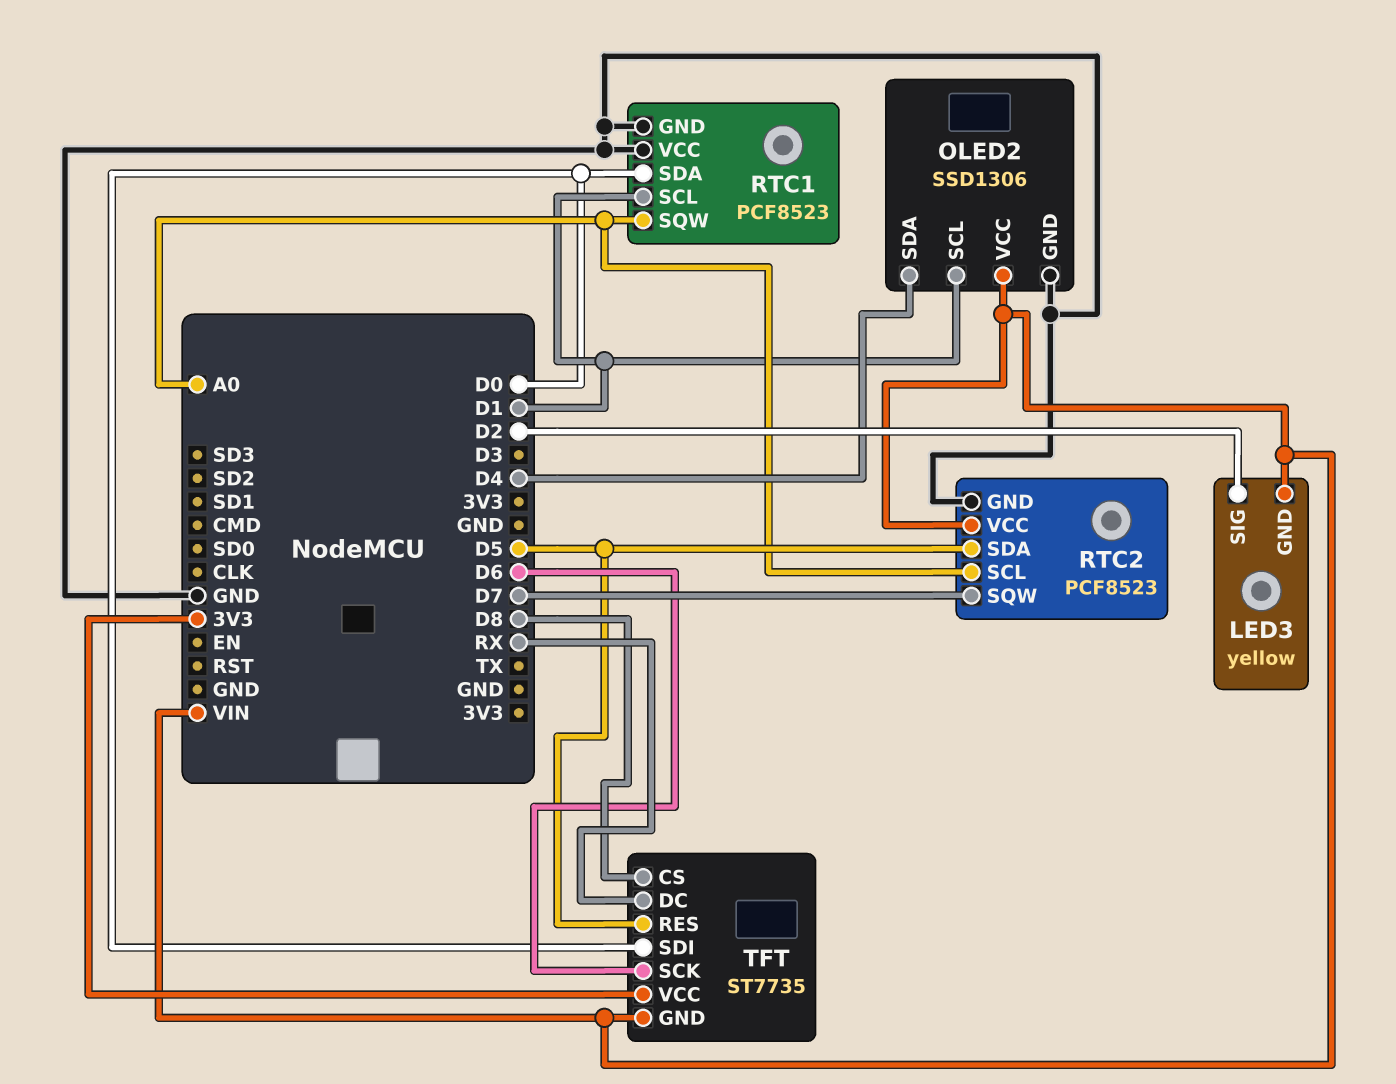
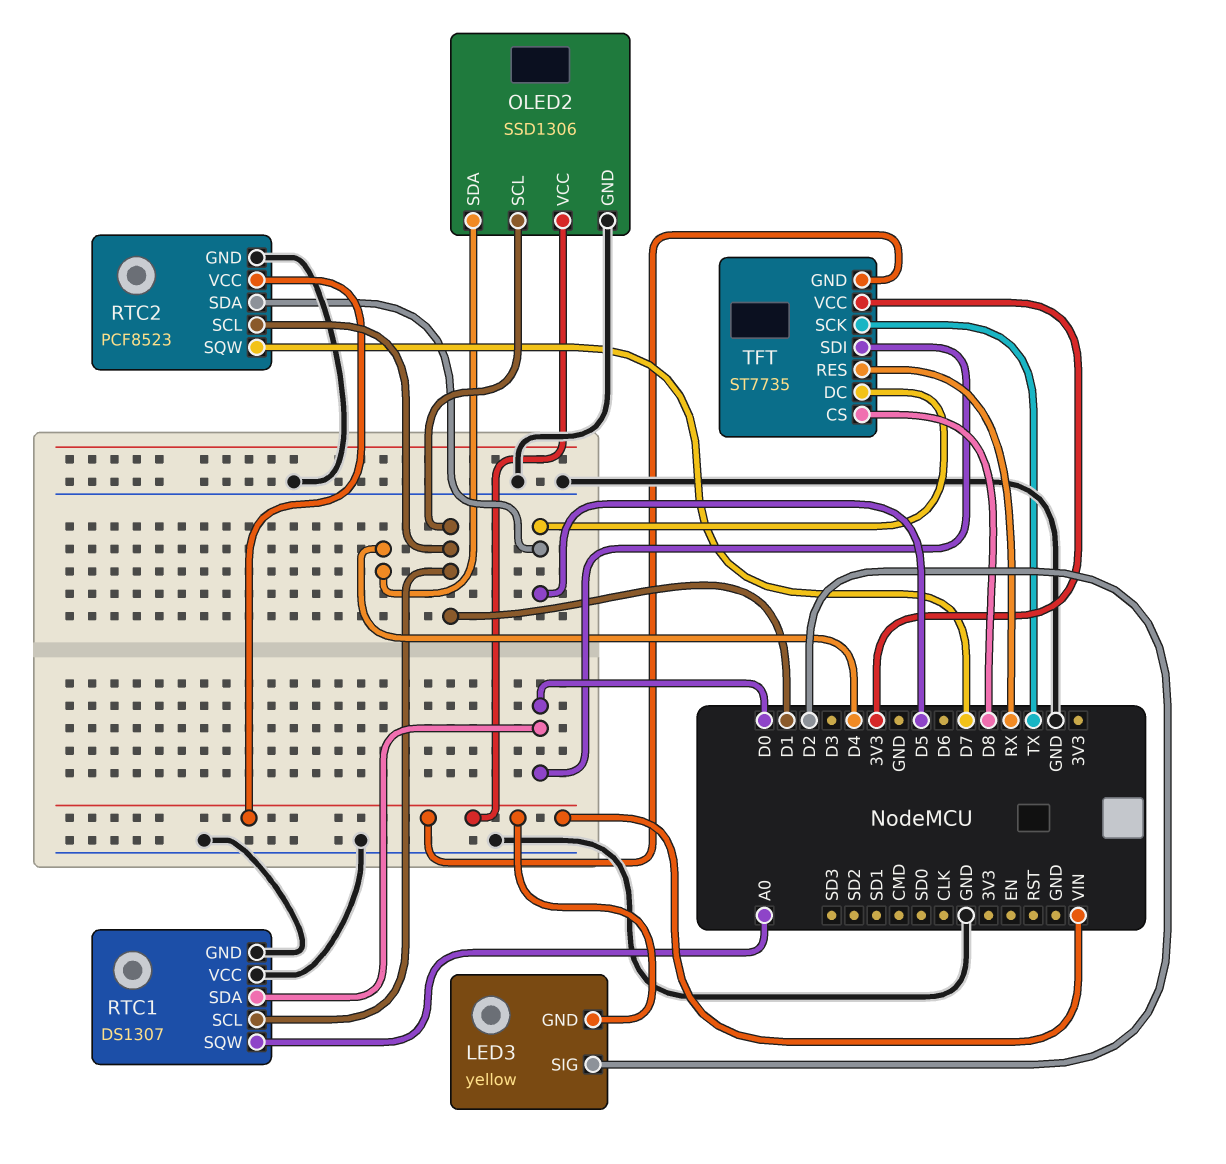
RTC1: PCF8523 -> DS1307
RTC2 pin SCL: A0 -> D1
TFT pin DC: RX -> D5
TFT pin RES: D5 -> RX
TFT pin SCK: D6 -> TX

